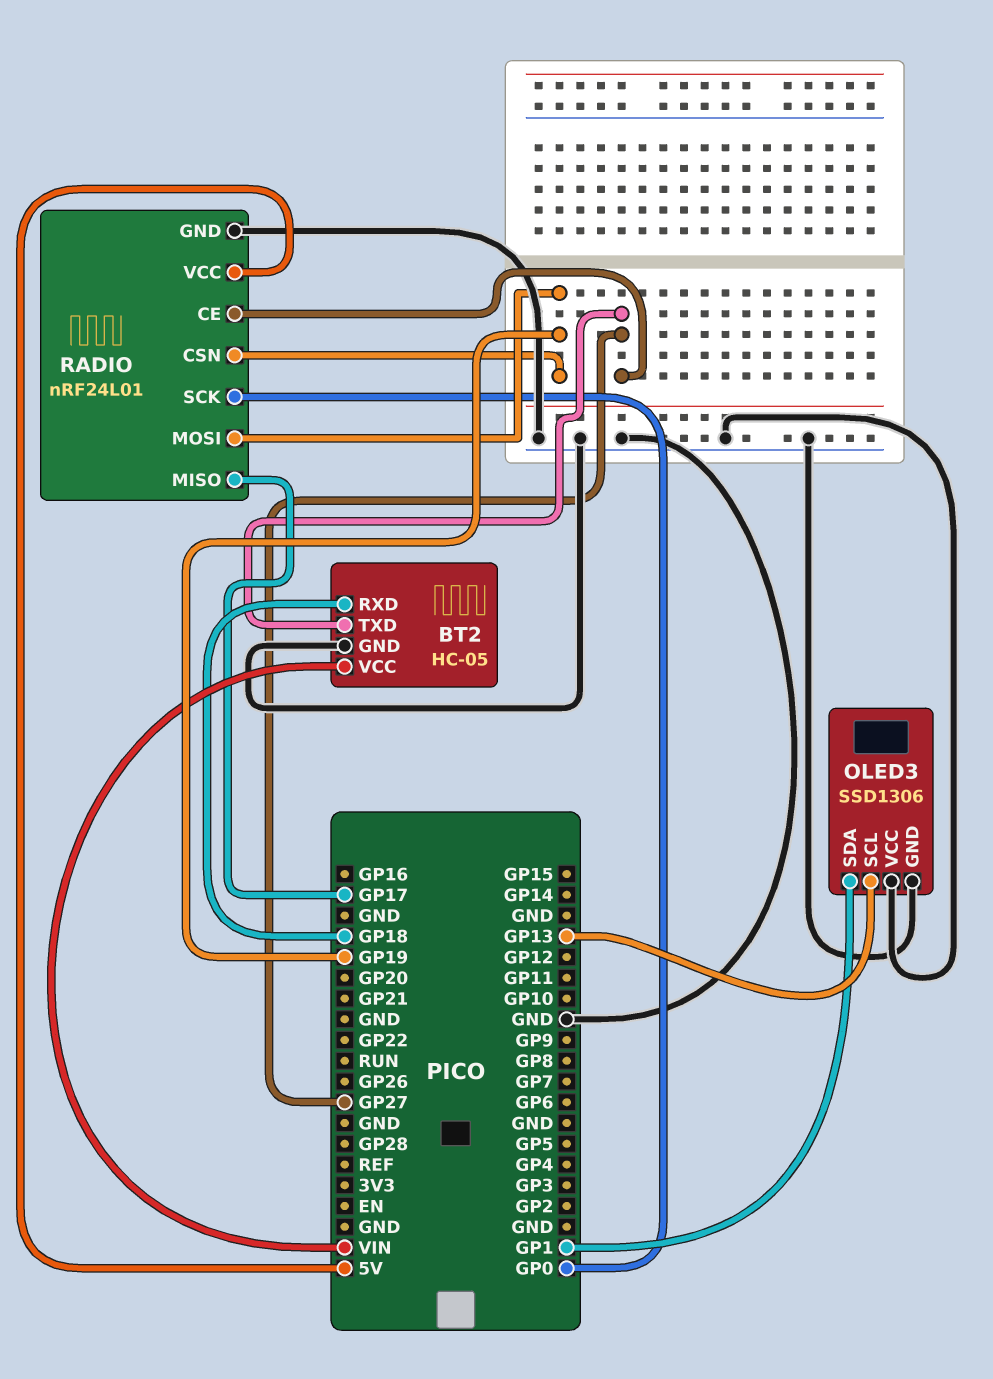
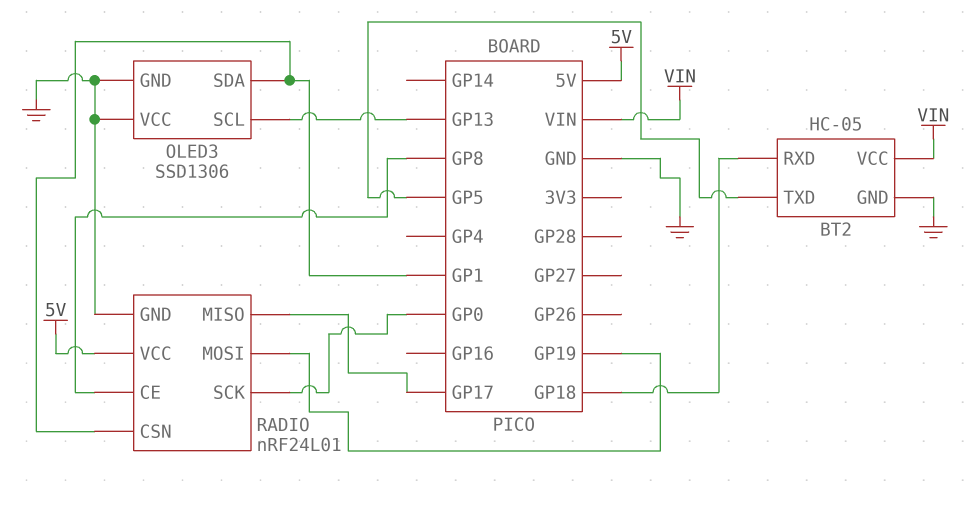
BT2 pin TXD: GP27 -> GP5
RADIO pin CE: GP27 -> GP8
RADIO pin CSN: GP19 -> GP1

